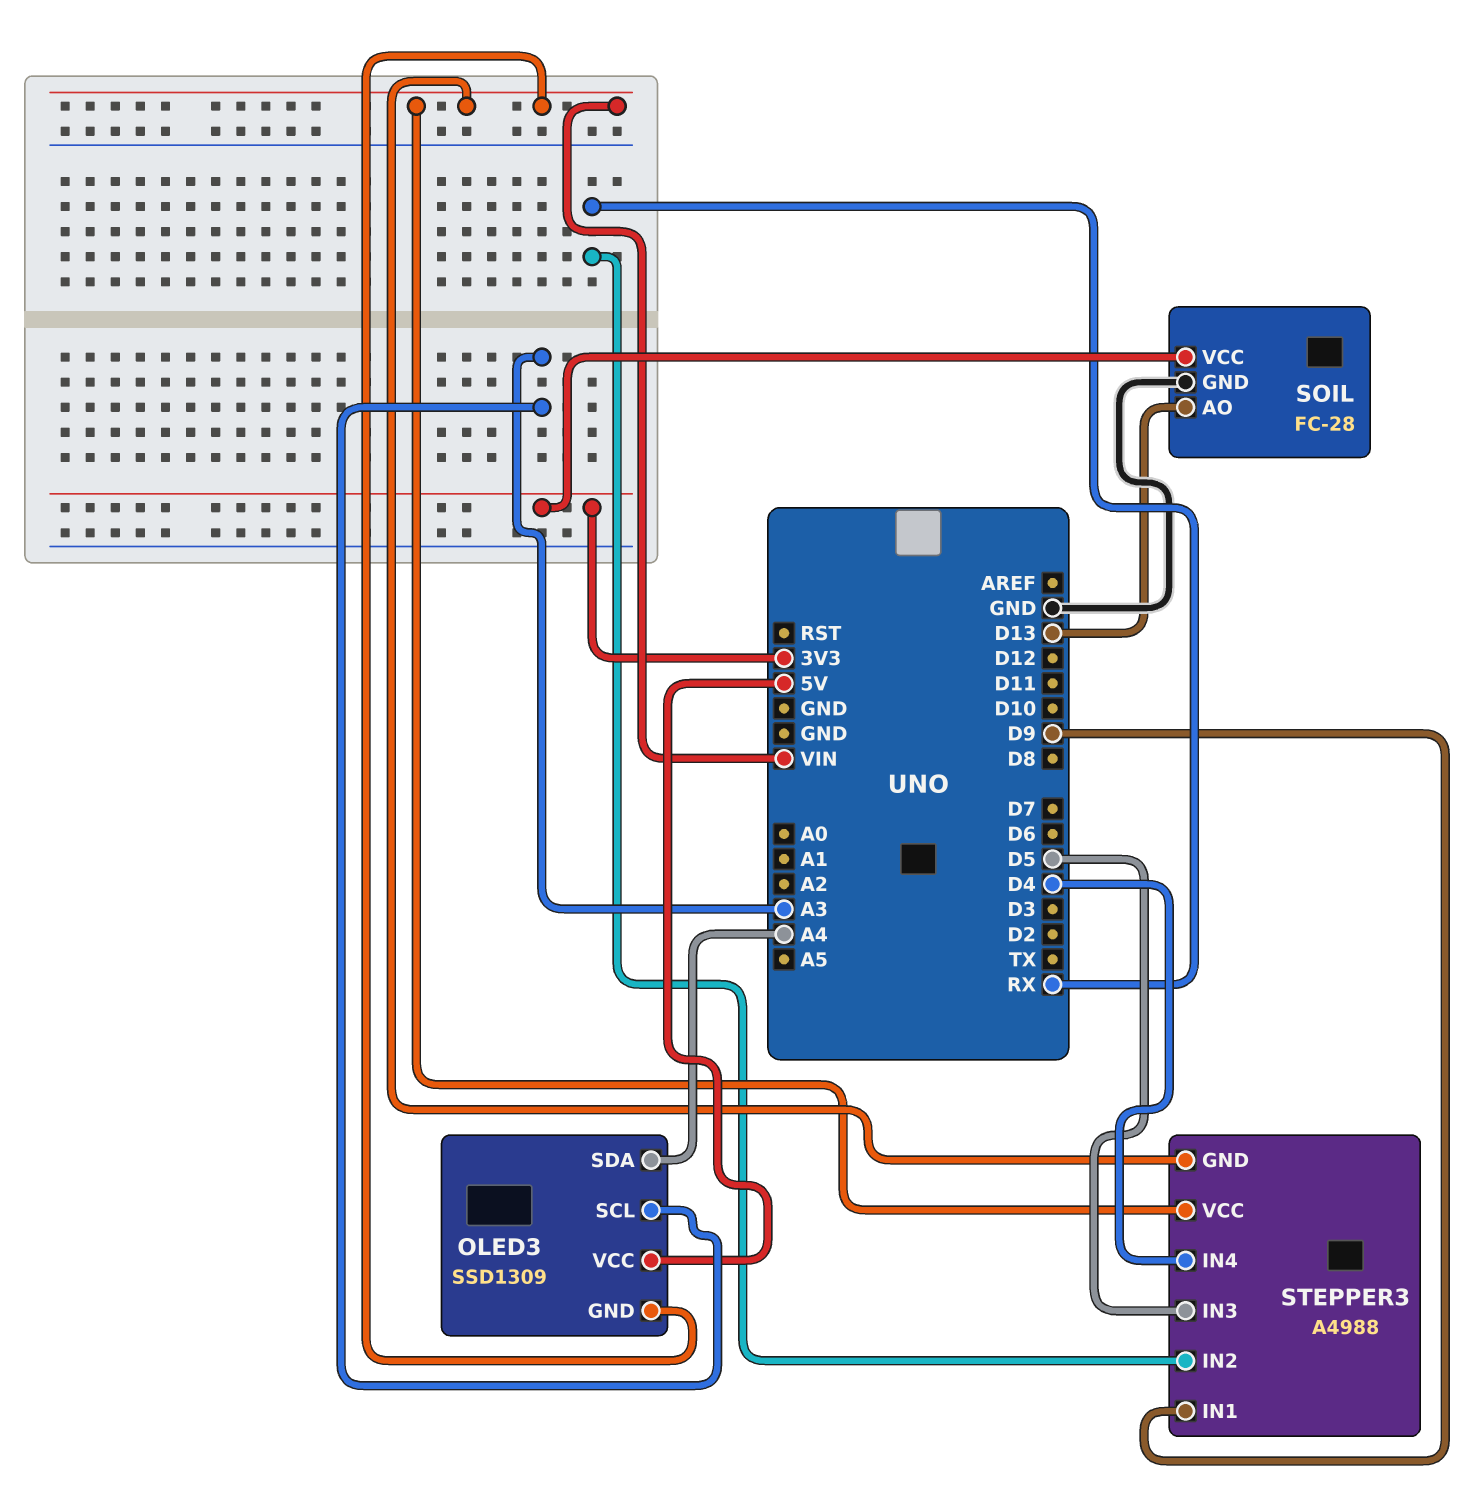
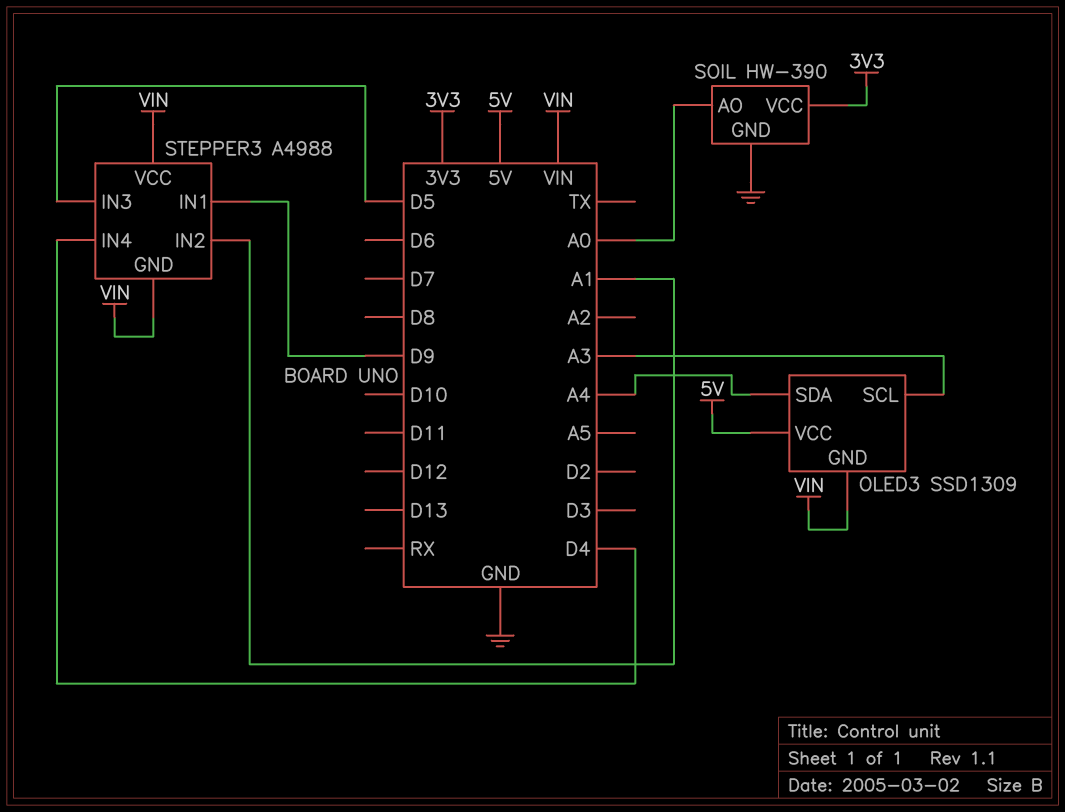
SOIL: FC-28 -> HW-390
SOIL pin AO: D13 -> A0
STEPPER3 pin IN2: RX -> A1

